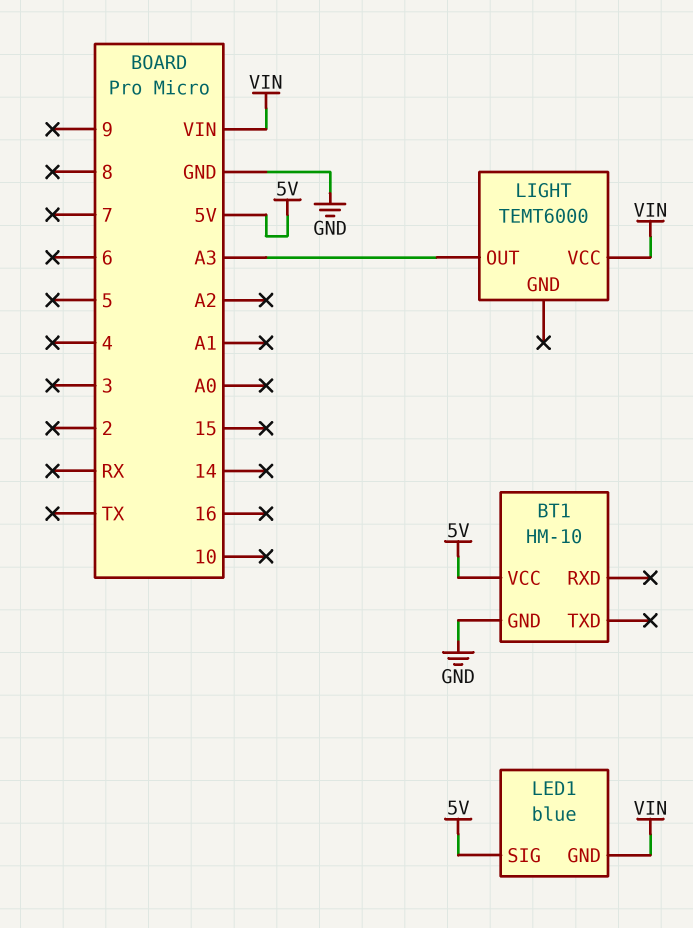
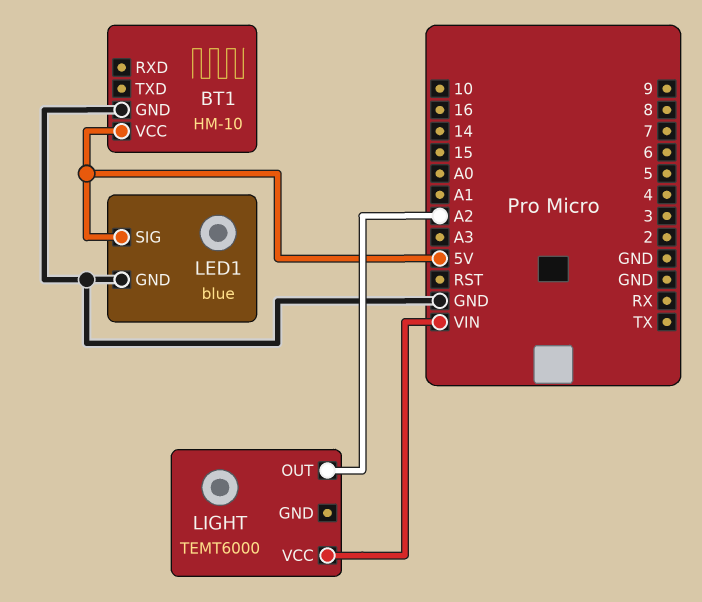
LED1 pin GND: VIN -> GND
LIGHT pin OUT: A3 -> A2

